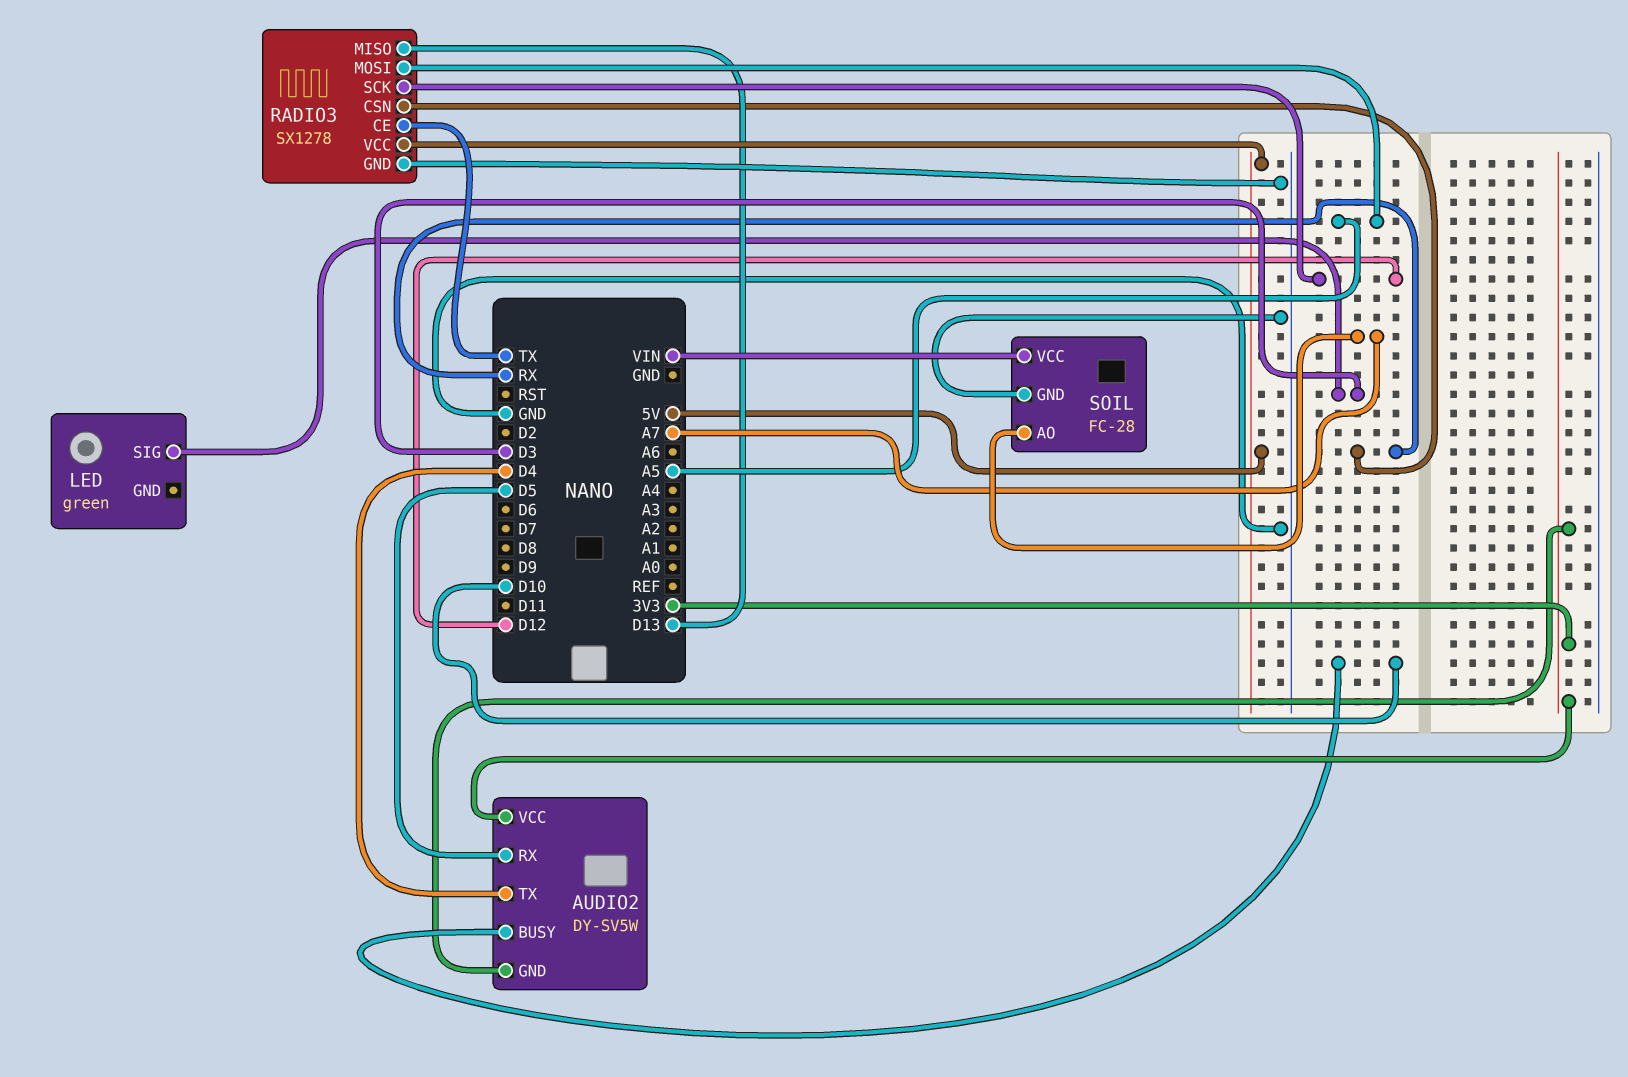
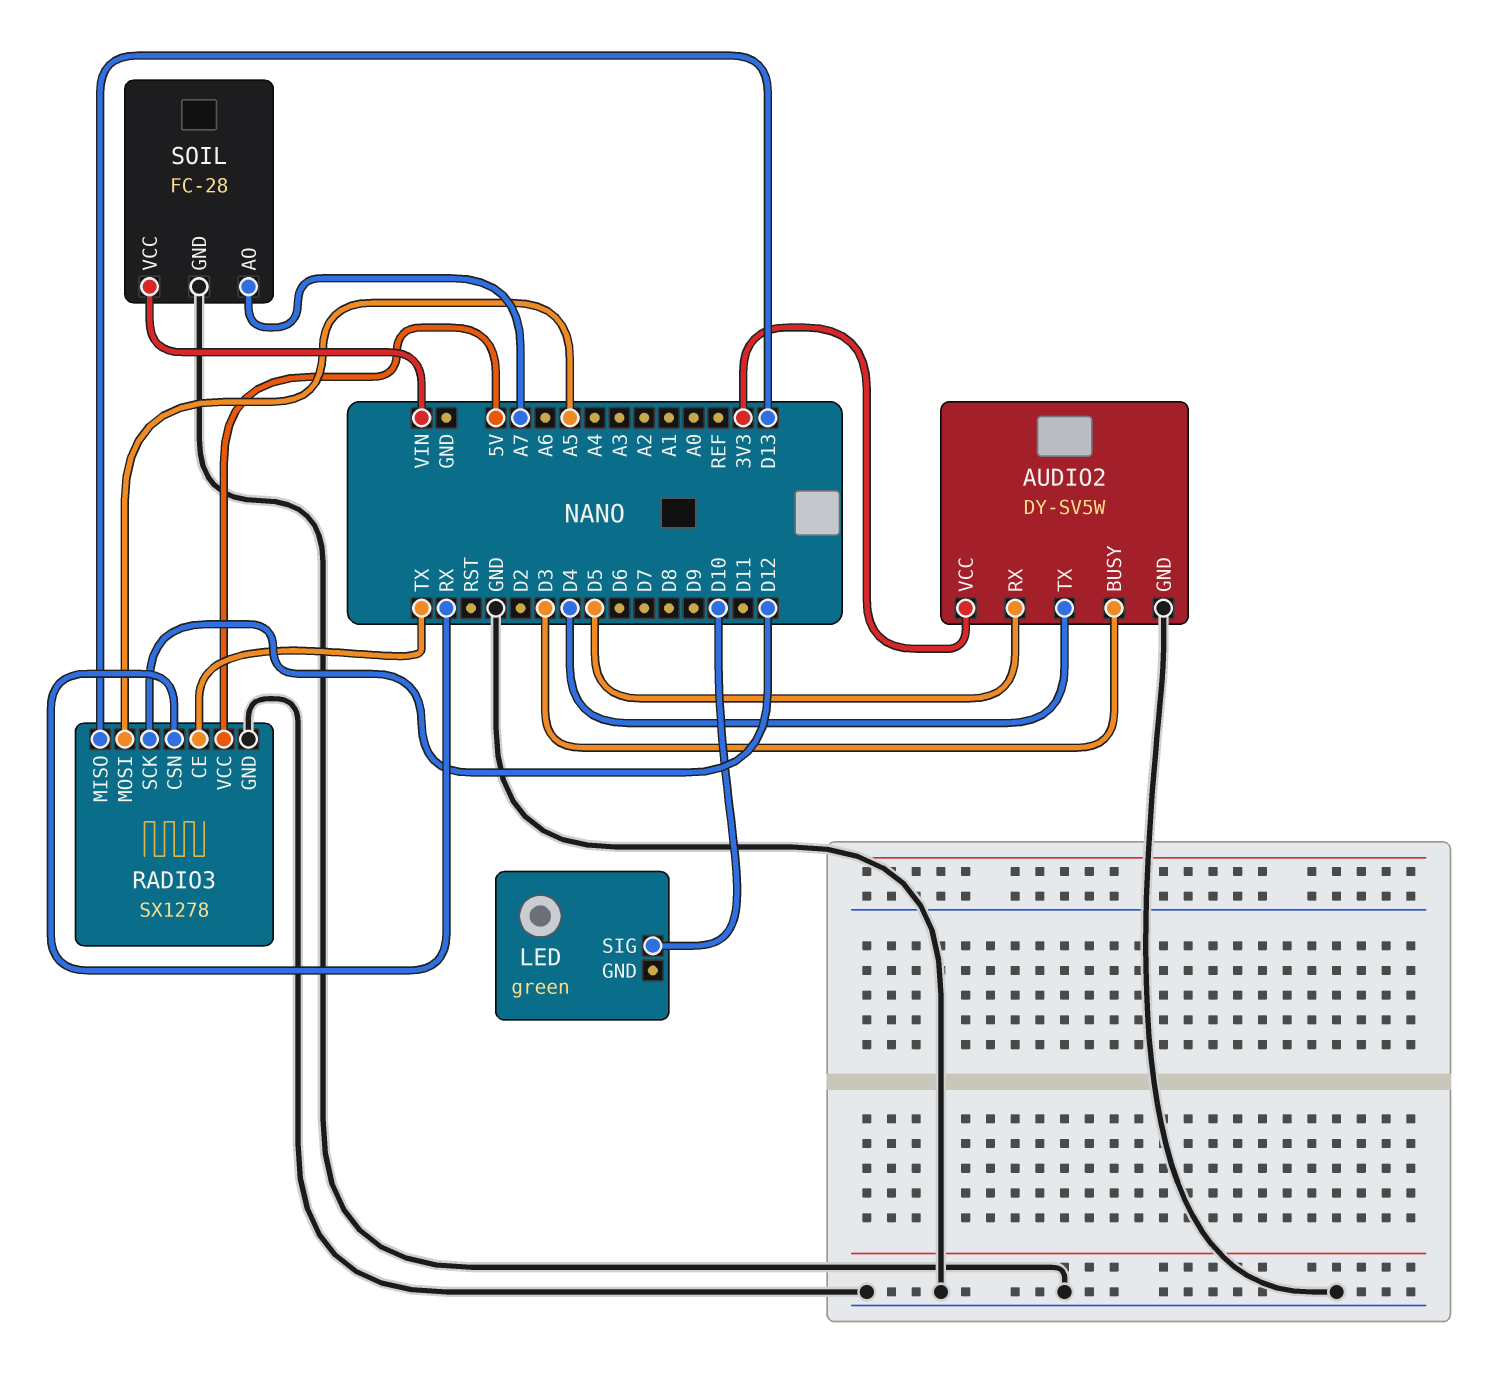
AUDIO2 pin BUSY: D10 -> D3
AUDIO2 pin GND: 3V3 -> GND
LED pin SIG: D3 -> D10

